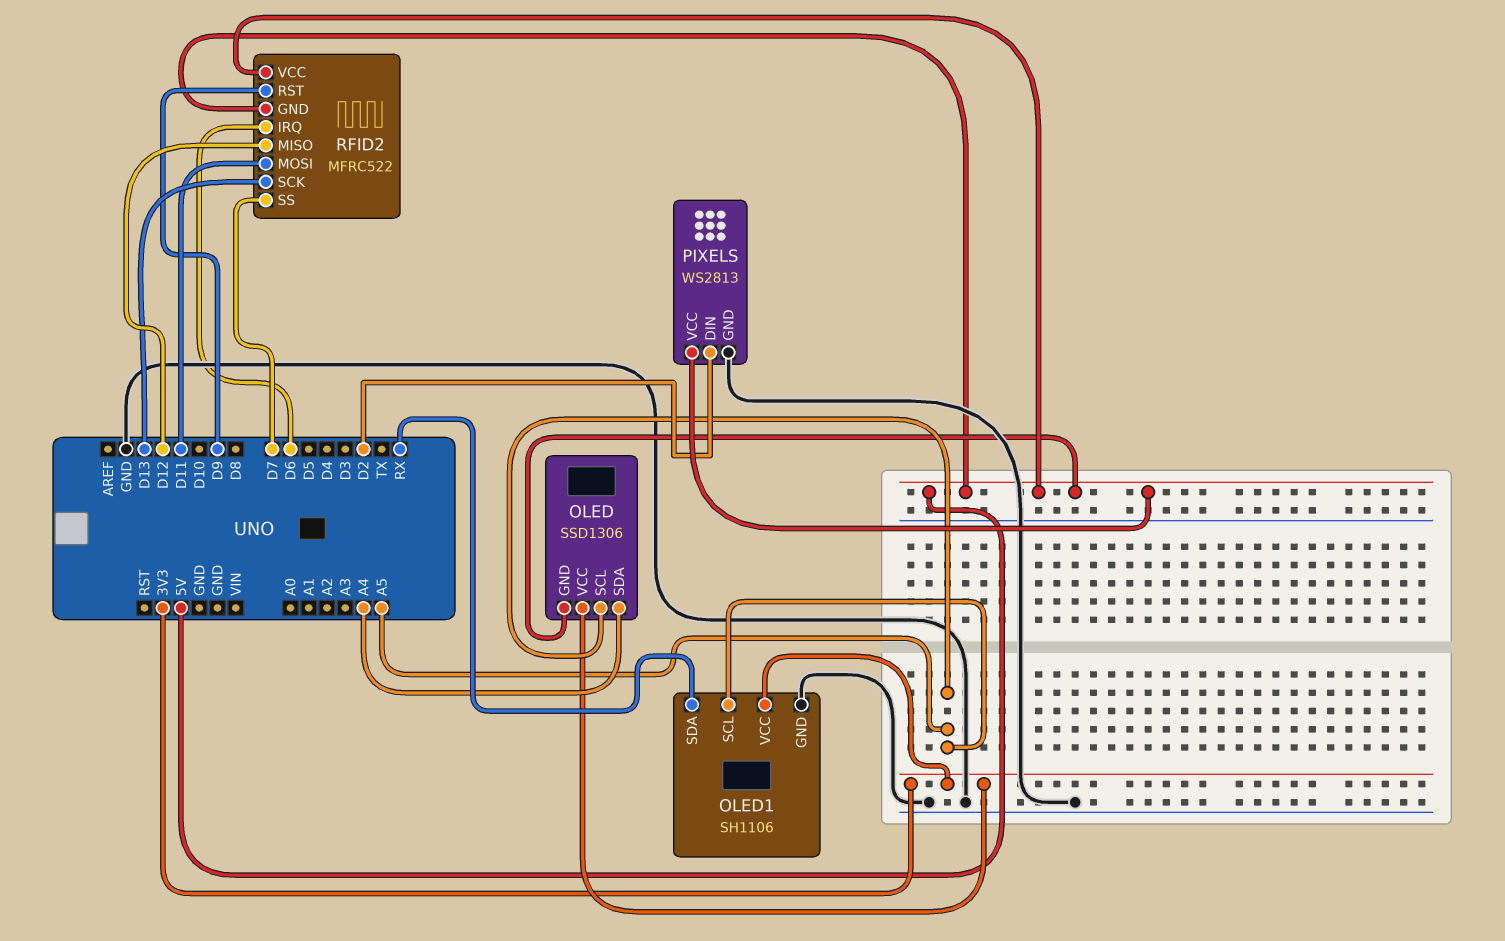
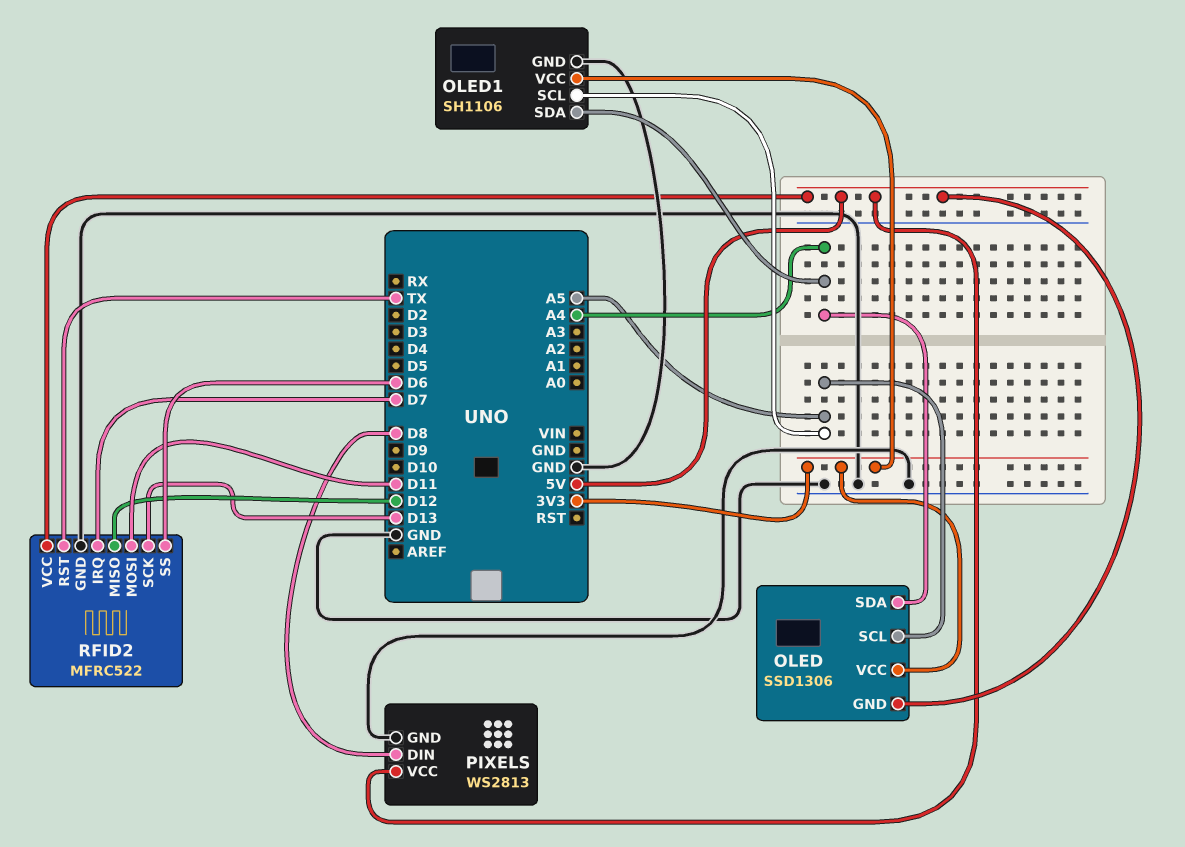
OLED1 pin SDA: RX -> A4
PIXELS pin DIN: D2 -> D8
RFID2 pin GND: 5V -> GND
RFID2 pin IRQ: D6 -> D7
RFID2 pin RST: D9 -> TX
RFID2 pin SS: D7 -> D6

